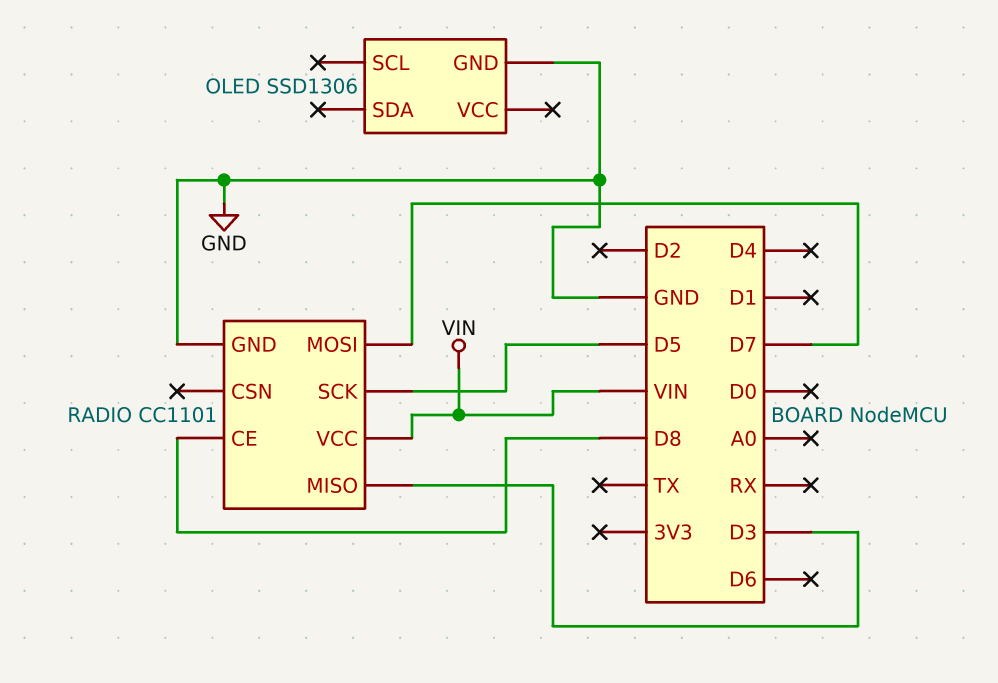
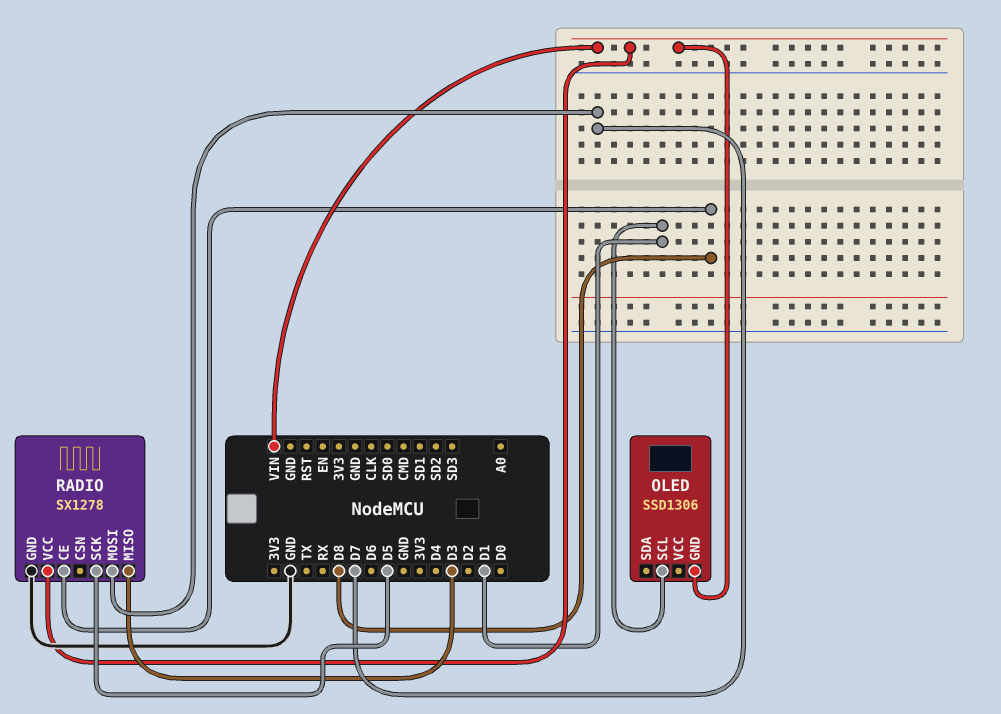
OLED pin GND: GND -> VIN
OLED pin SCL: none -> D1
RADIO: CC1101 -> SX1278

